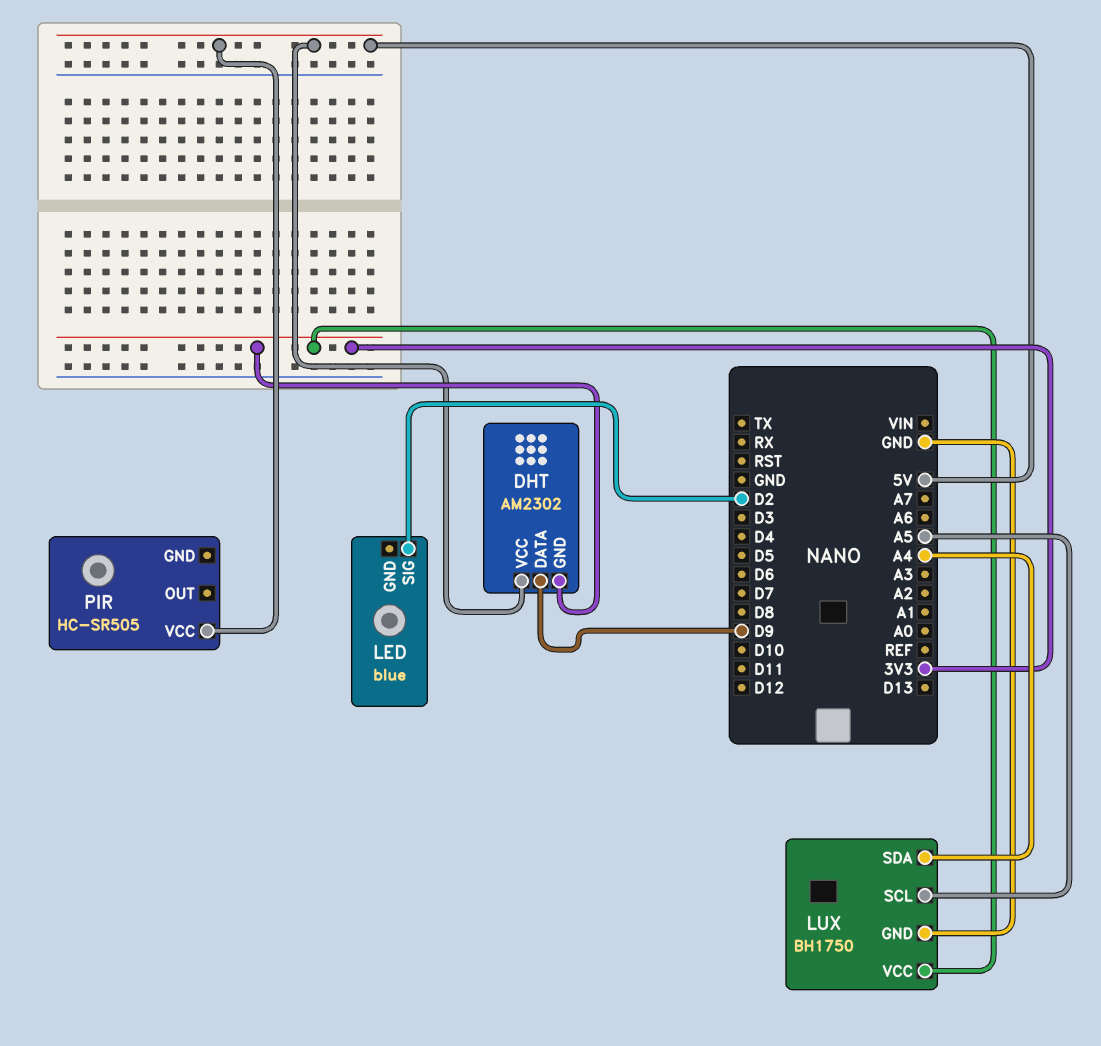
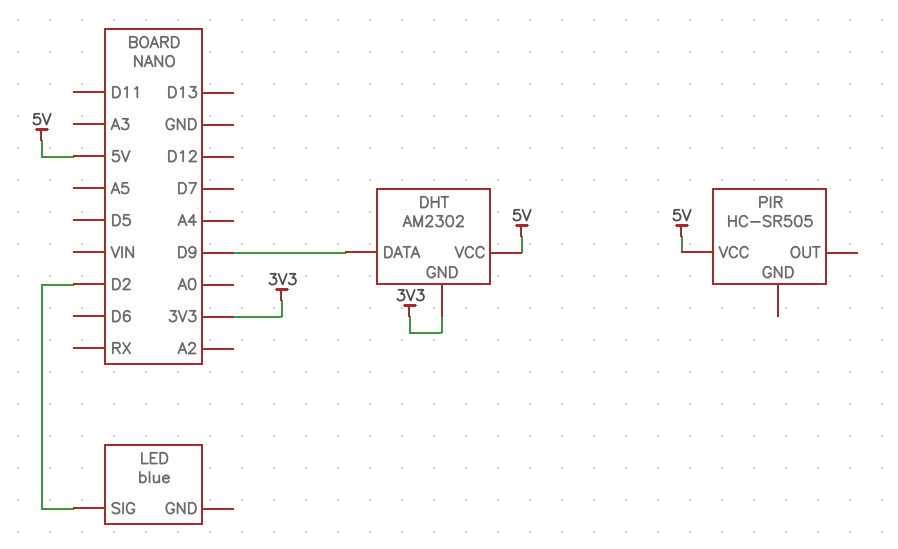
LUX: BH1750 -> none
LUX pin GND: GND -> none
LUX pin SCL: A5 -> none
LUX pin SDA: A4 -> none
LUX pin VCC: 3V3 -> none

